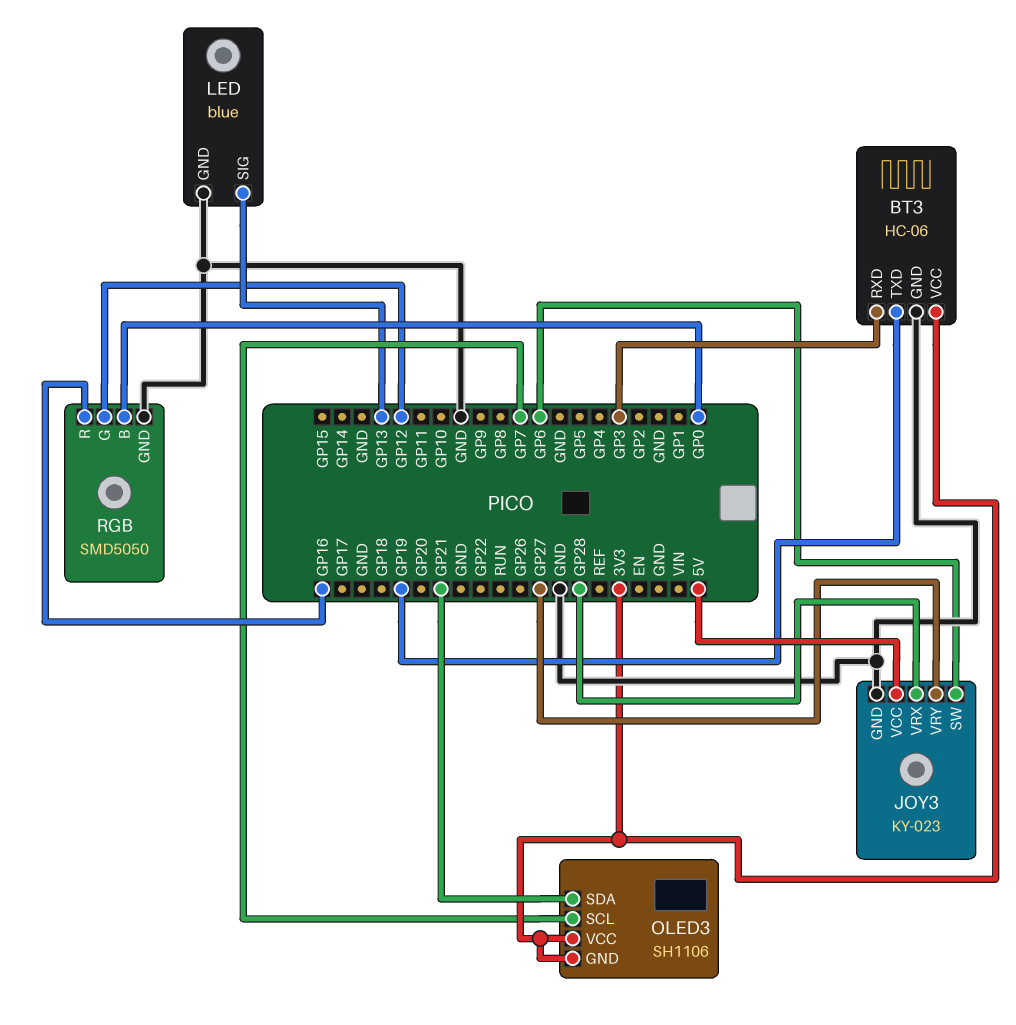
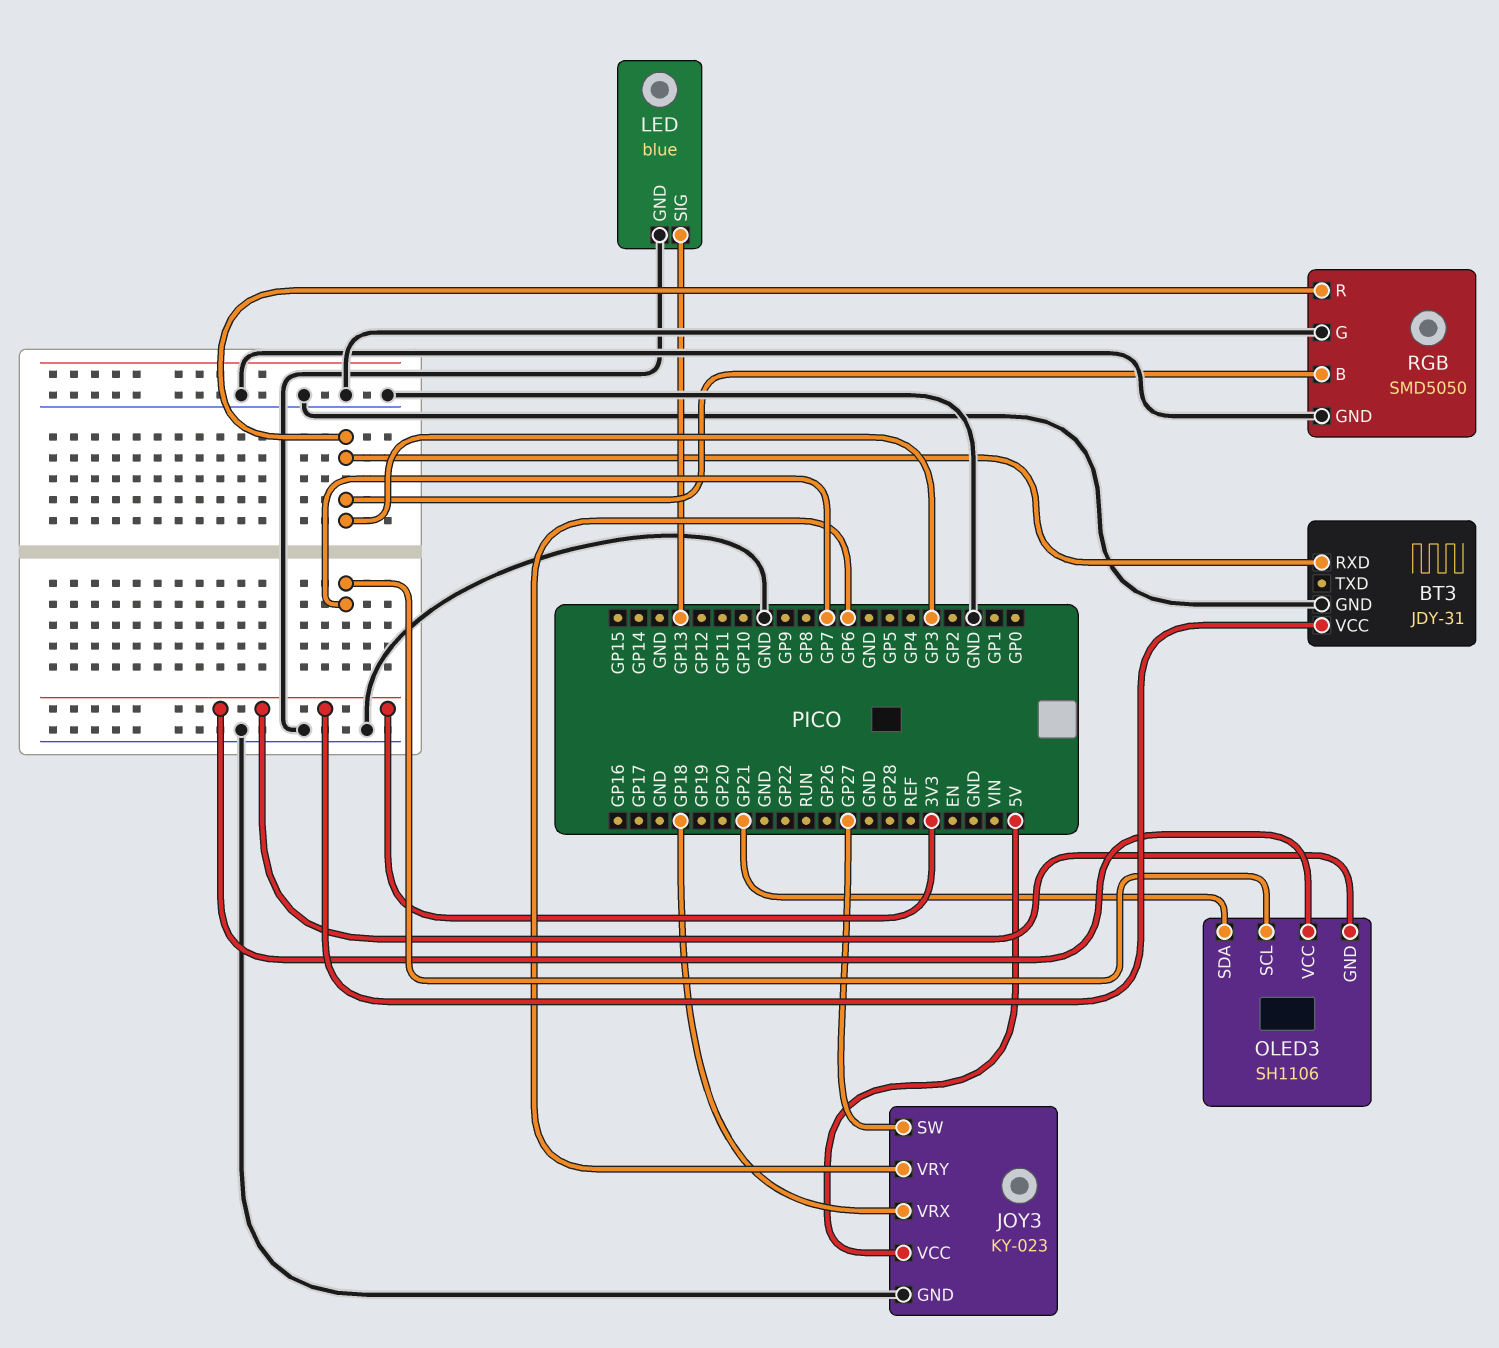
BT3: HC-06 -> JDY-31
BT3 pin TXD: GP19 -> none
JOY3 pin SW: GP6 -> GP27
JOY3 pin VRX: GP28 -> GP18
JOY3 pin VRY: GP27 -> GP6
RGB pin B: GP0 -> GP3
RGB pin G: GP12 -> GND
RGB pin R: GP16 -> GP3

